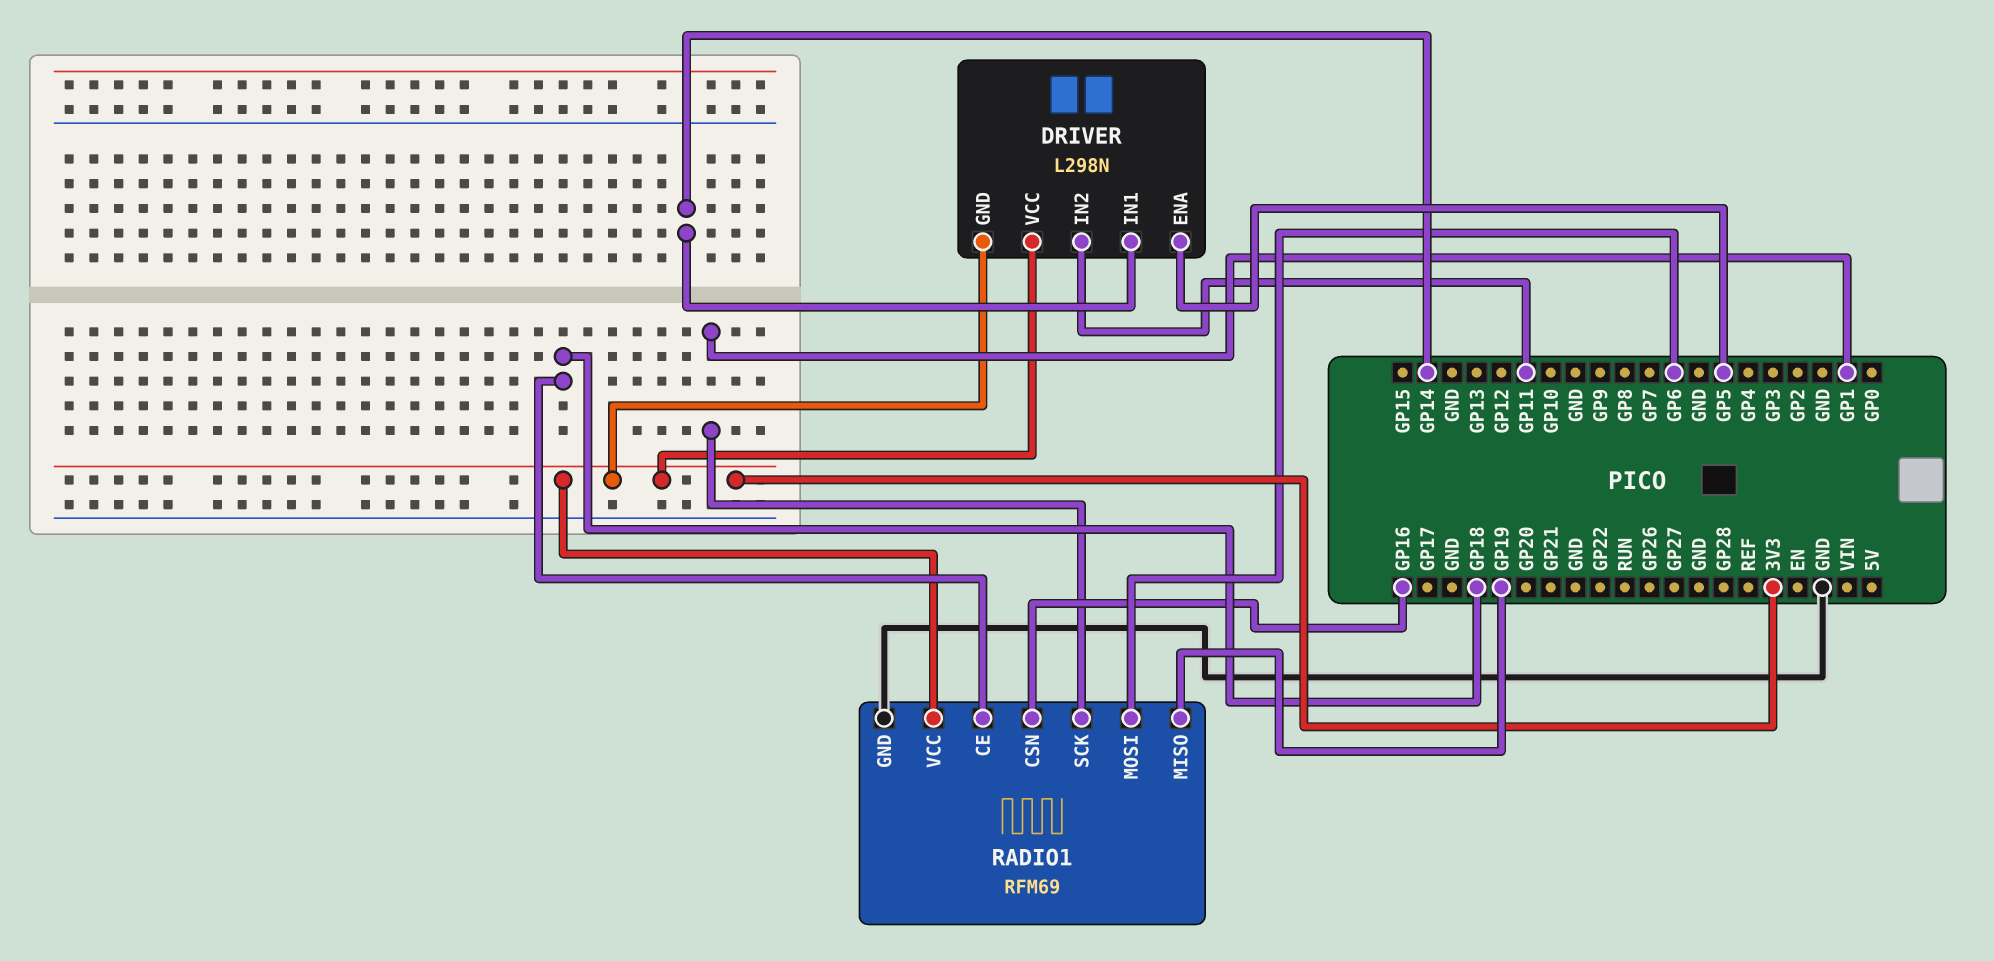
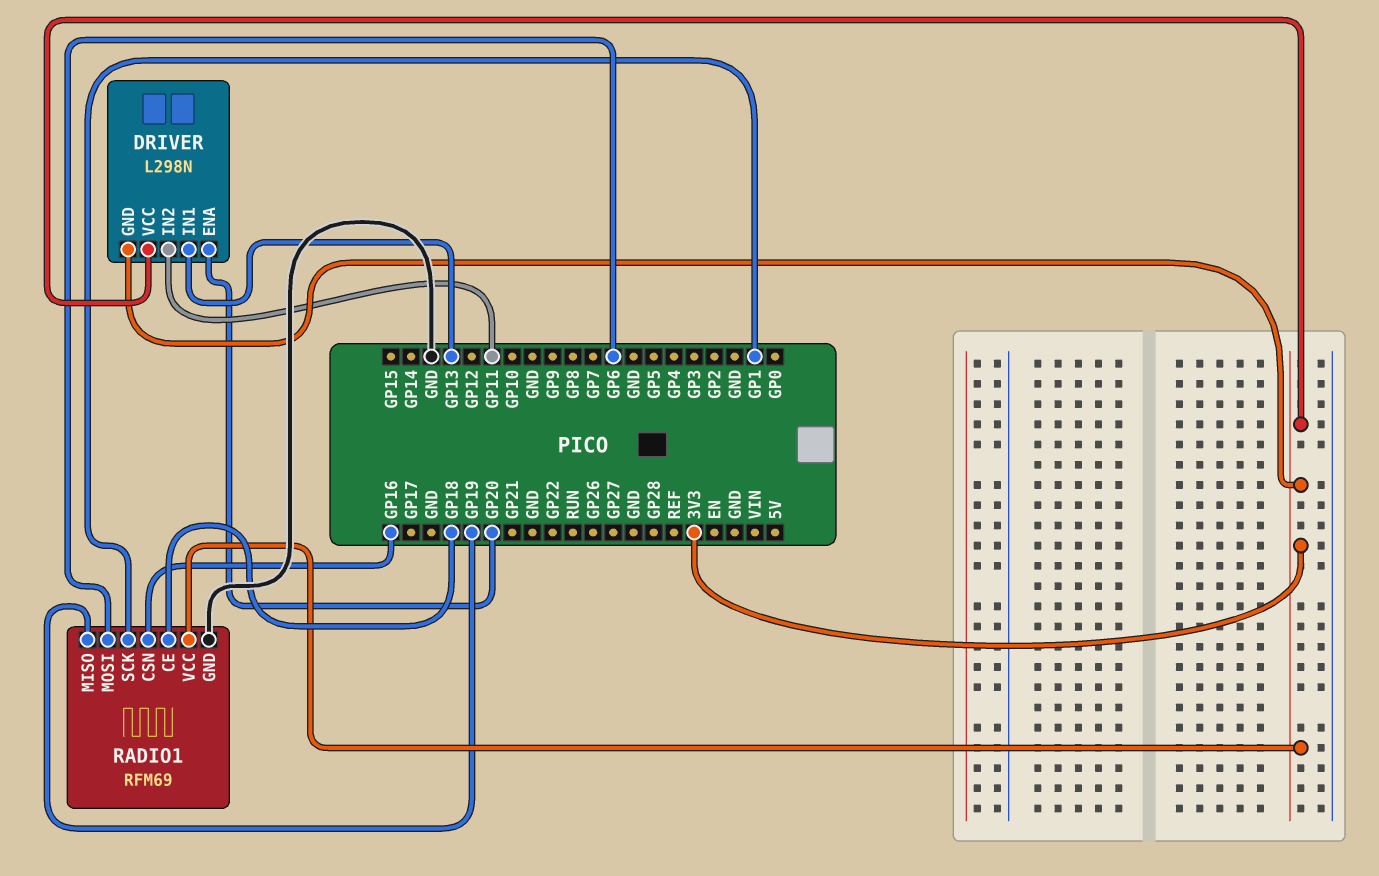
DRIVER pin ENA: GP5 -> GP20
DRIVER pin IN1: GP14 -> GP13

